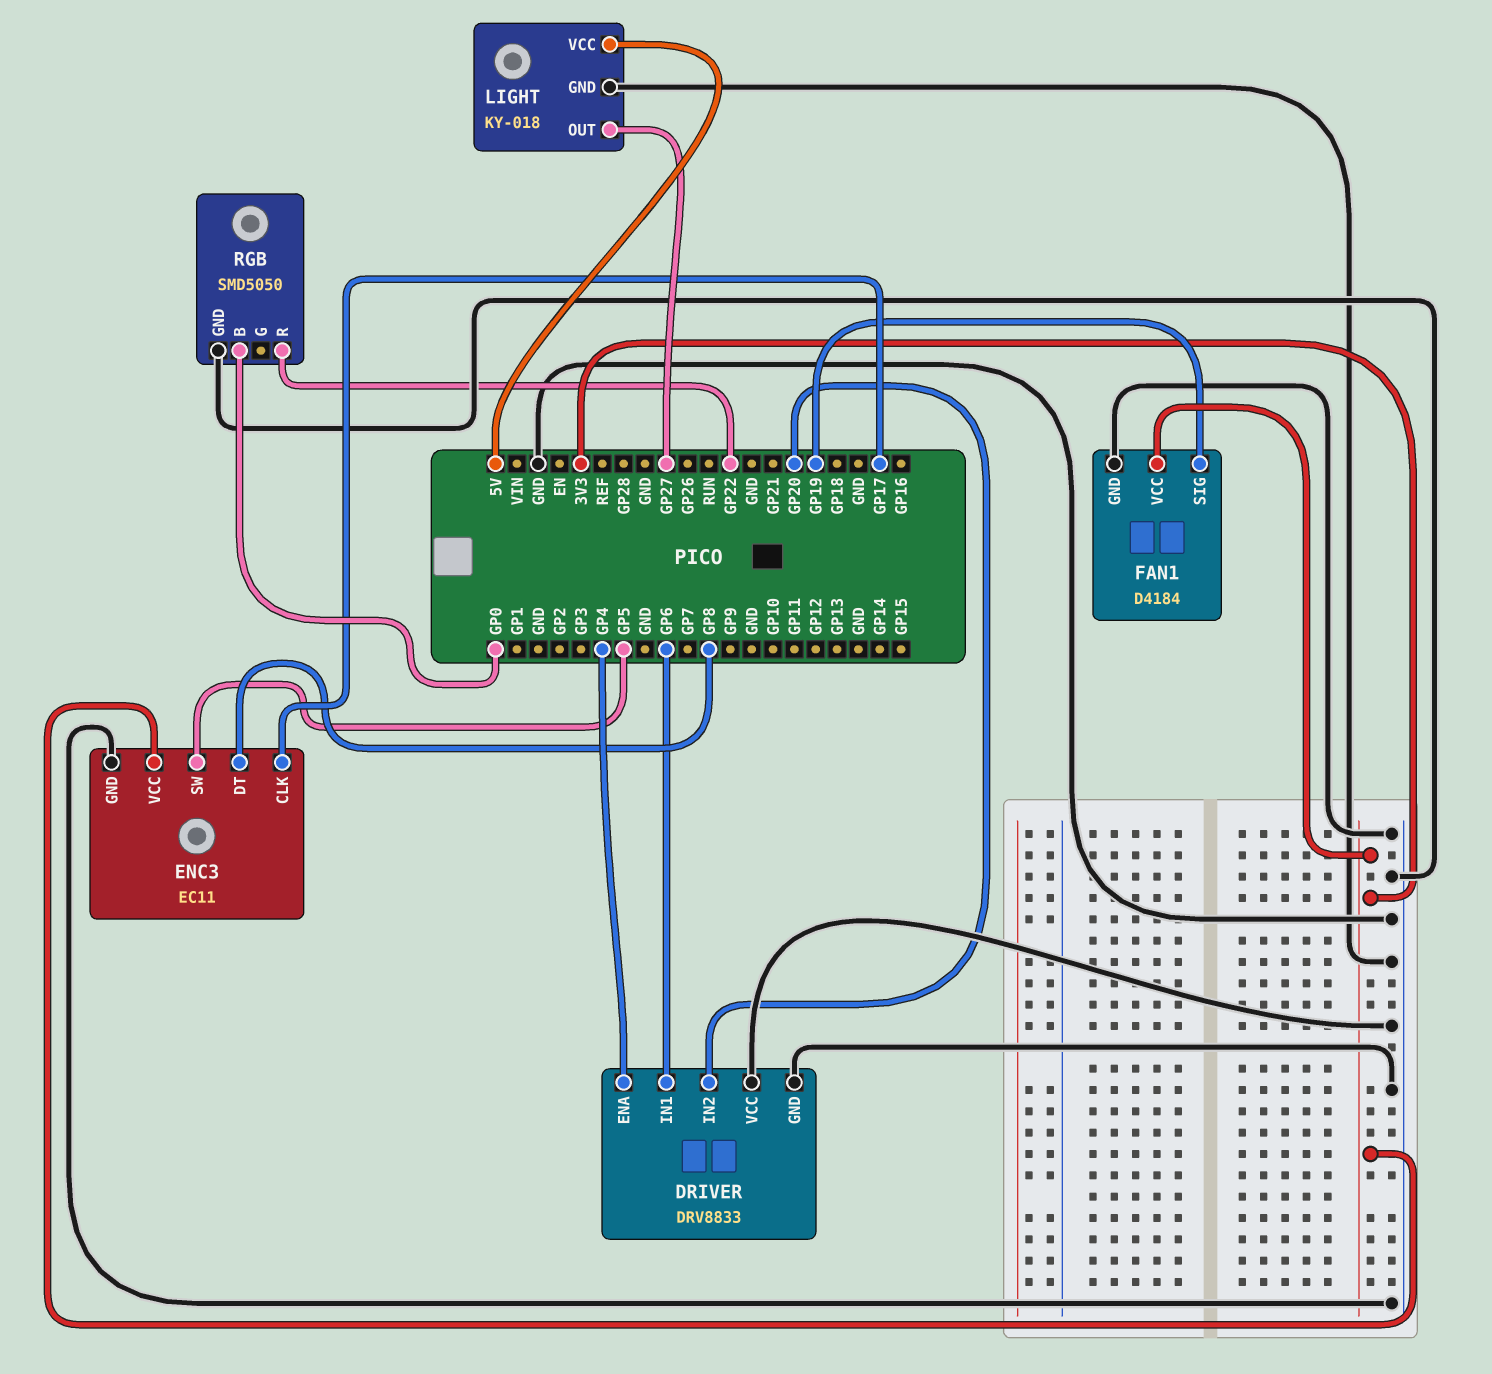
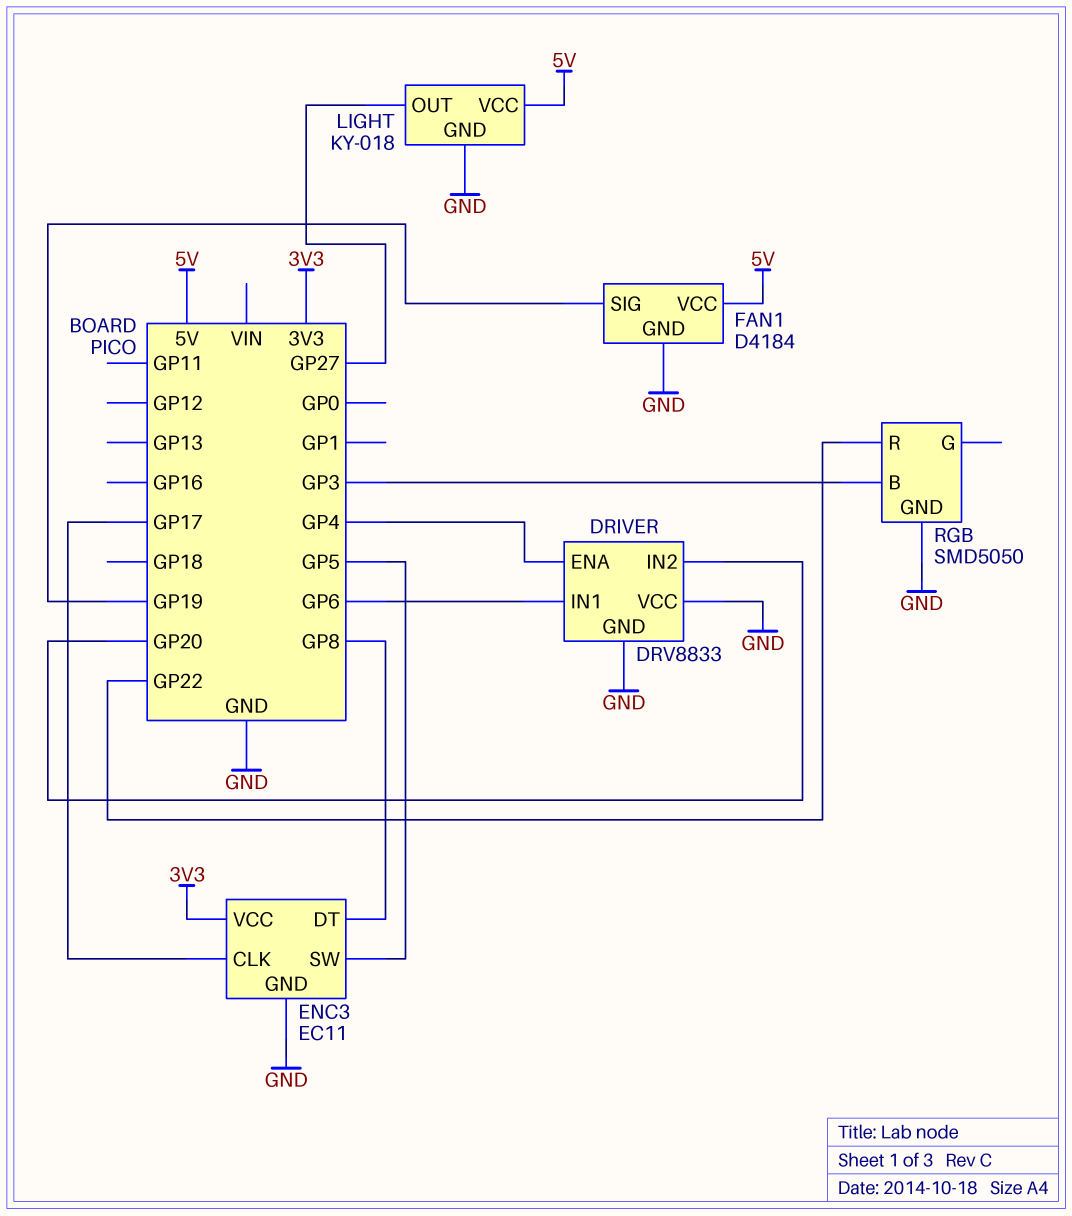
FAN1 pin VCC: 3V3 -> 5V
RGB pin B: GP0 -> GP3

